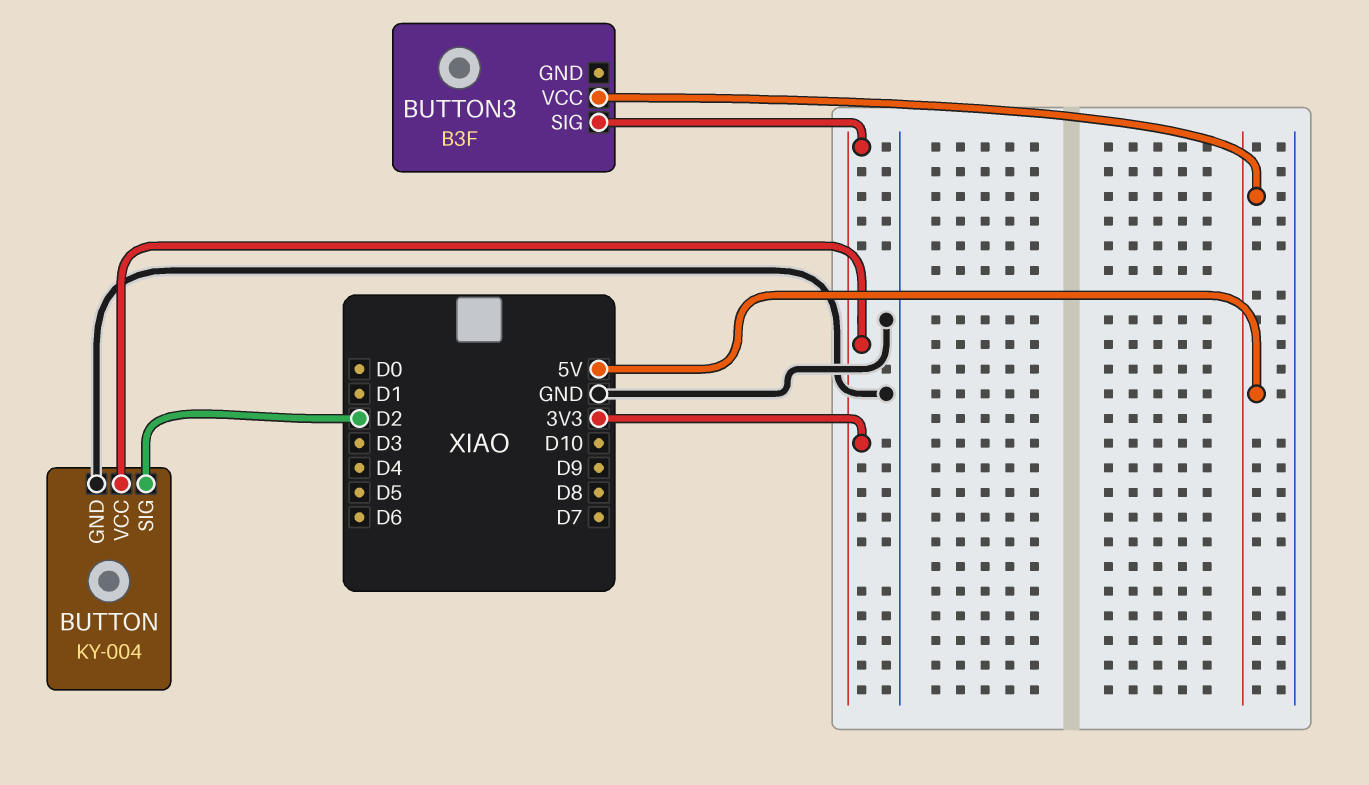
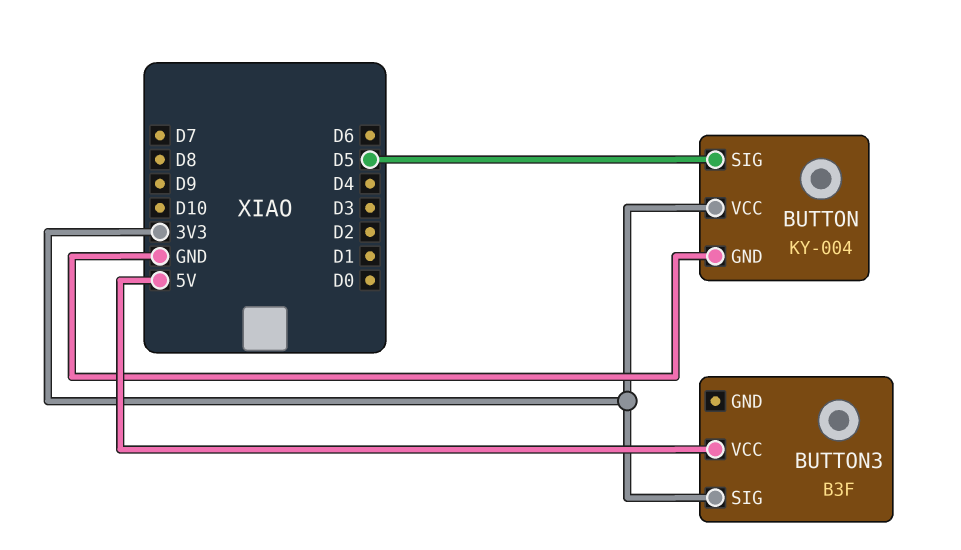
BUTTON pin SIG: D2 -> D5

